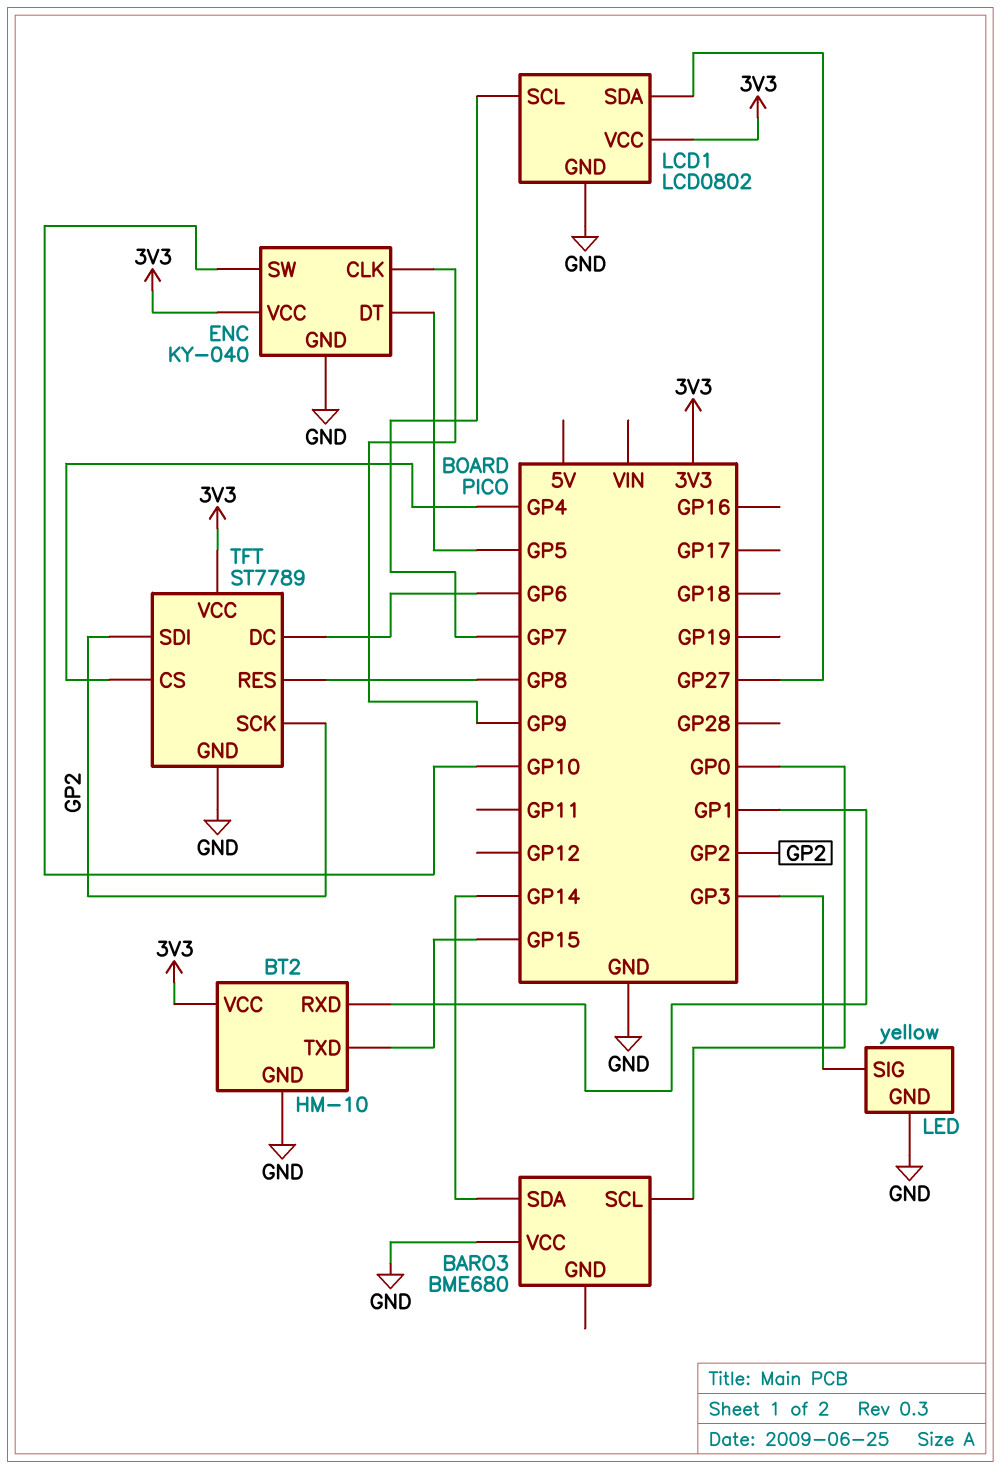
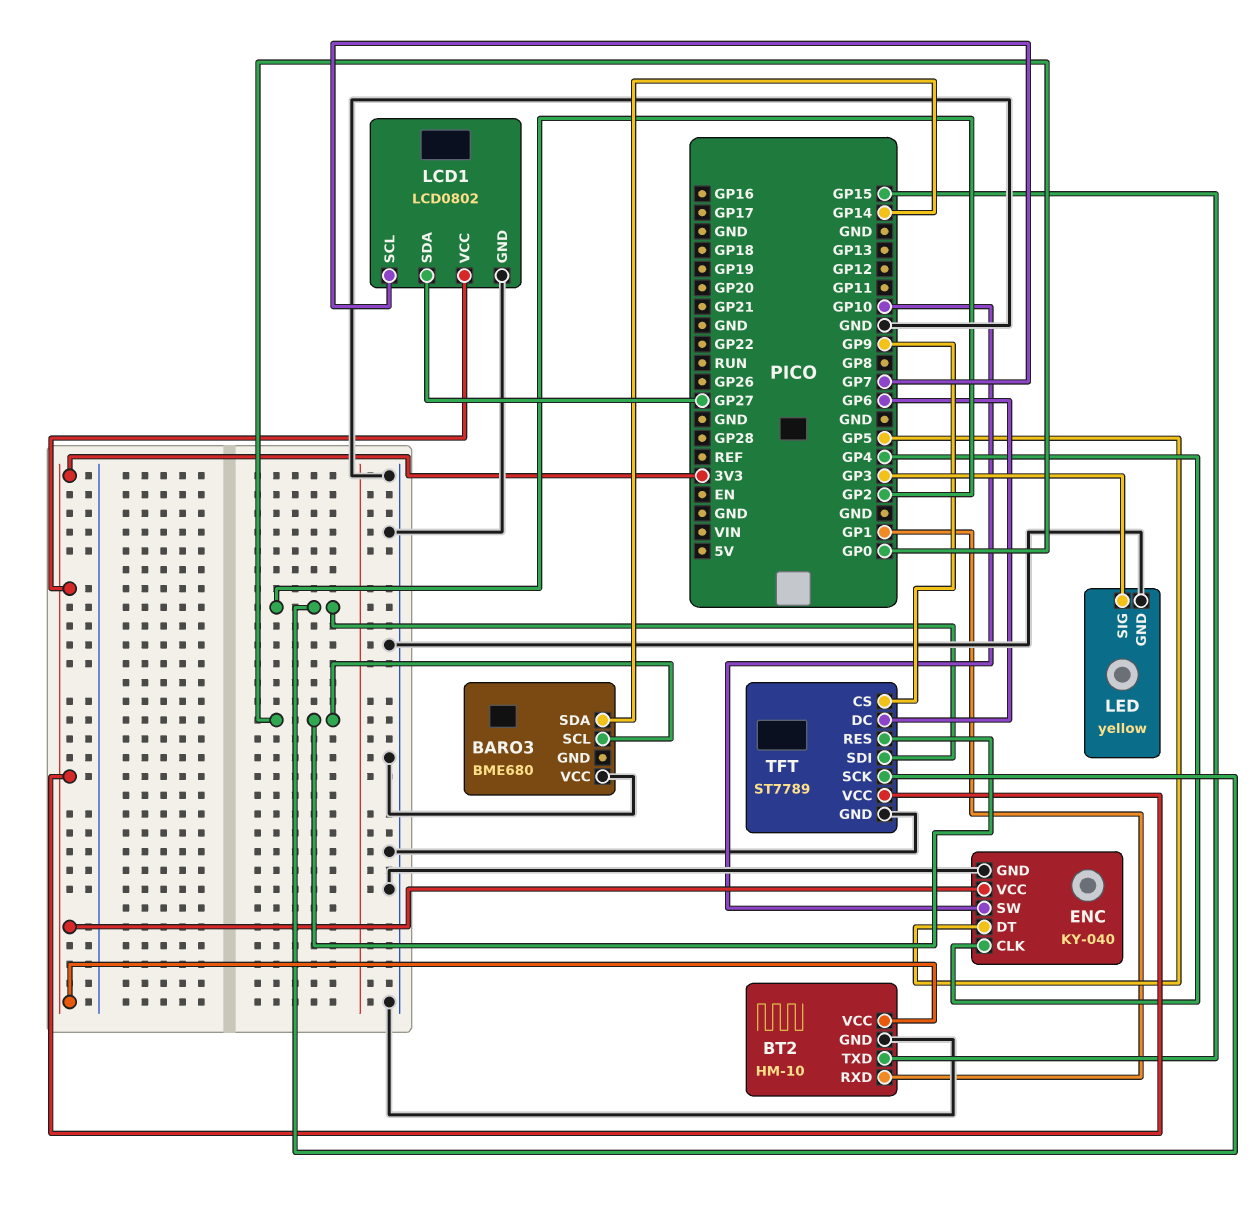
ENC pin CLK: GP9 -> GP4
TFT pin CS: GP4 -> GP9
TFT pin RES: GP8 -> GP0

